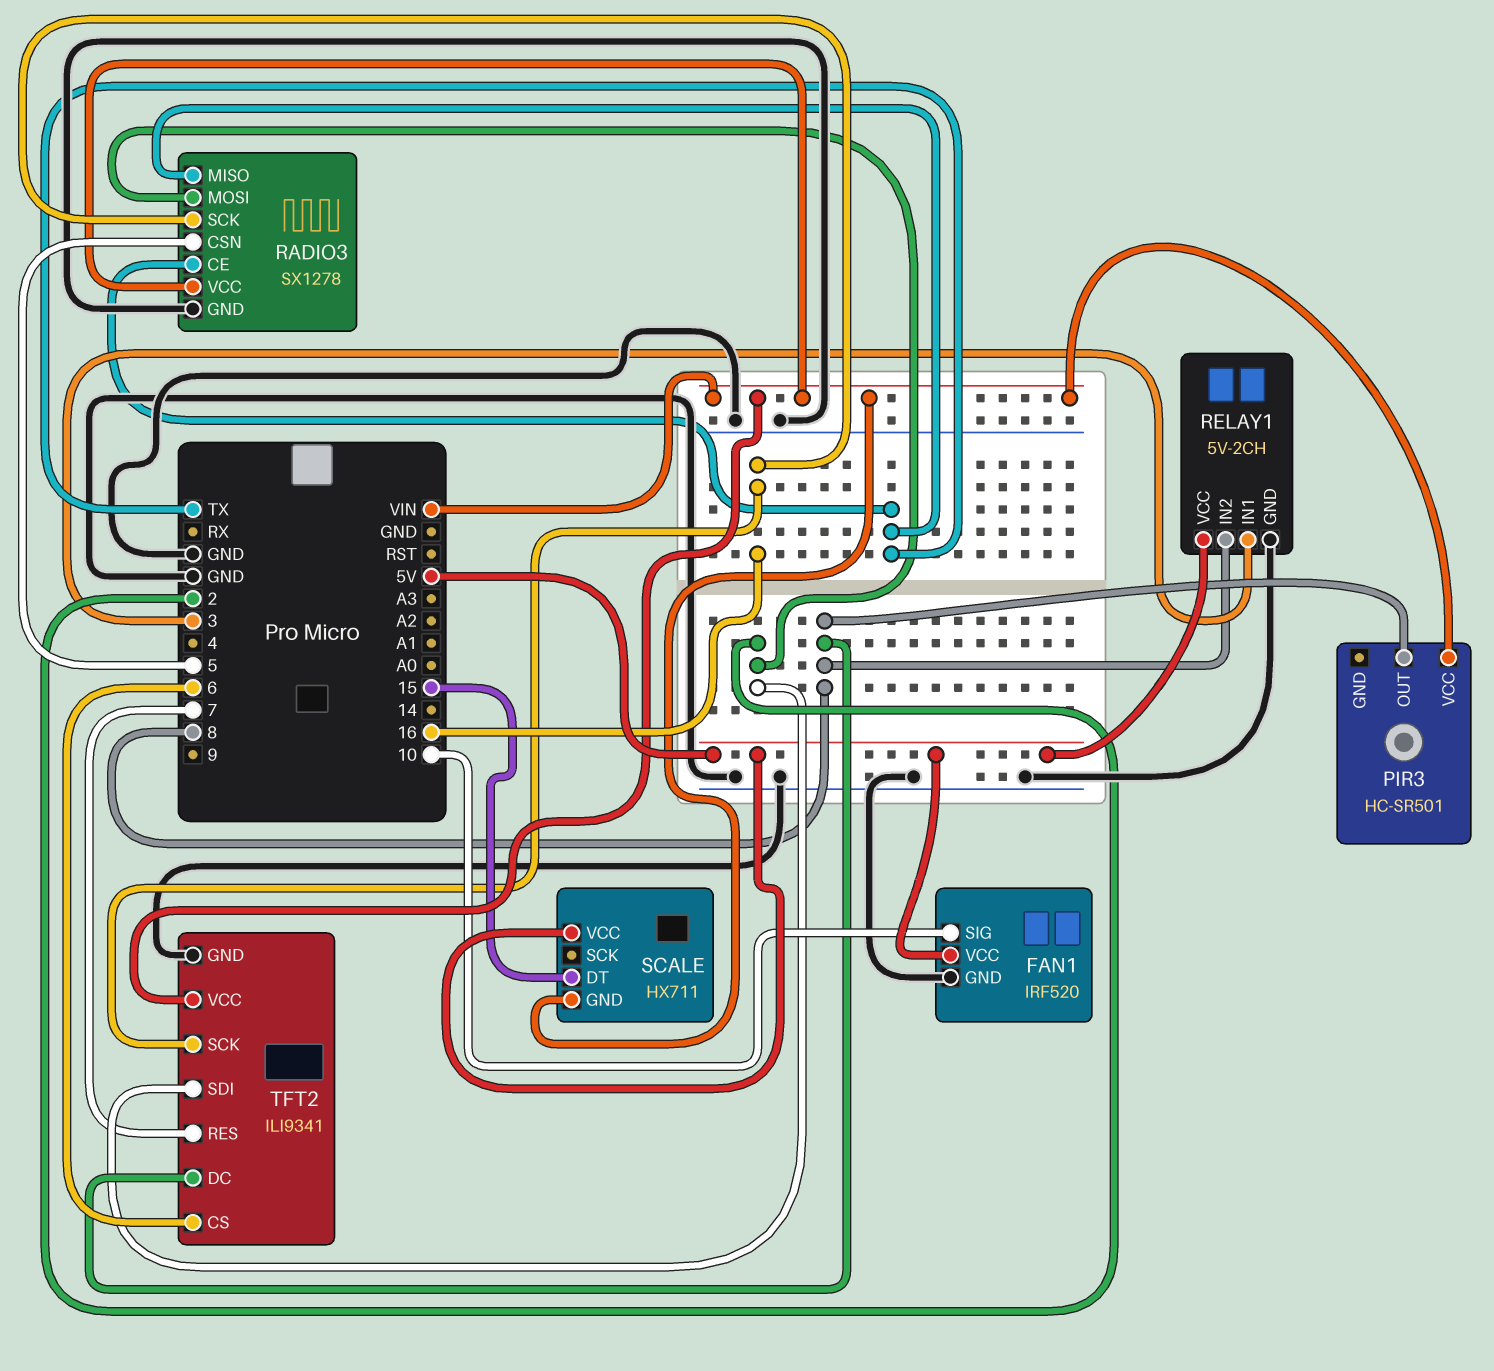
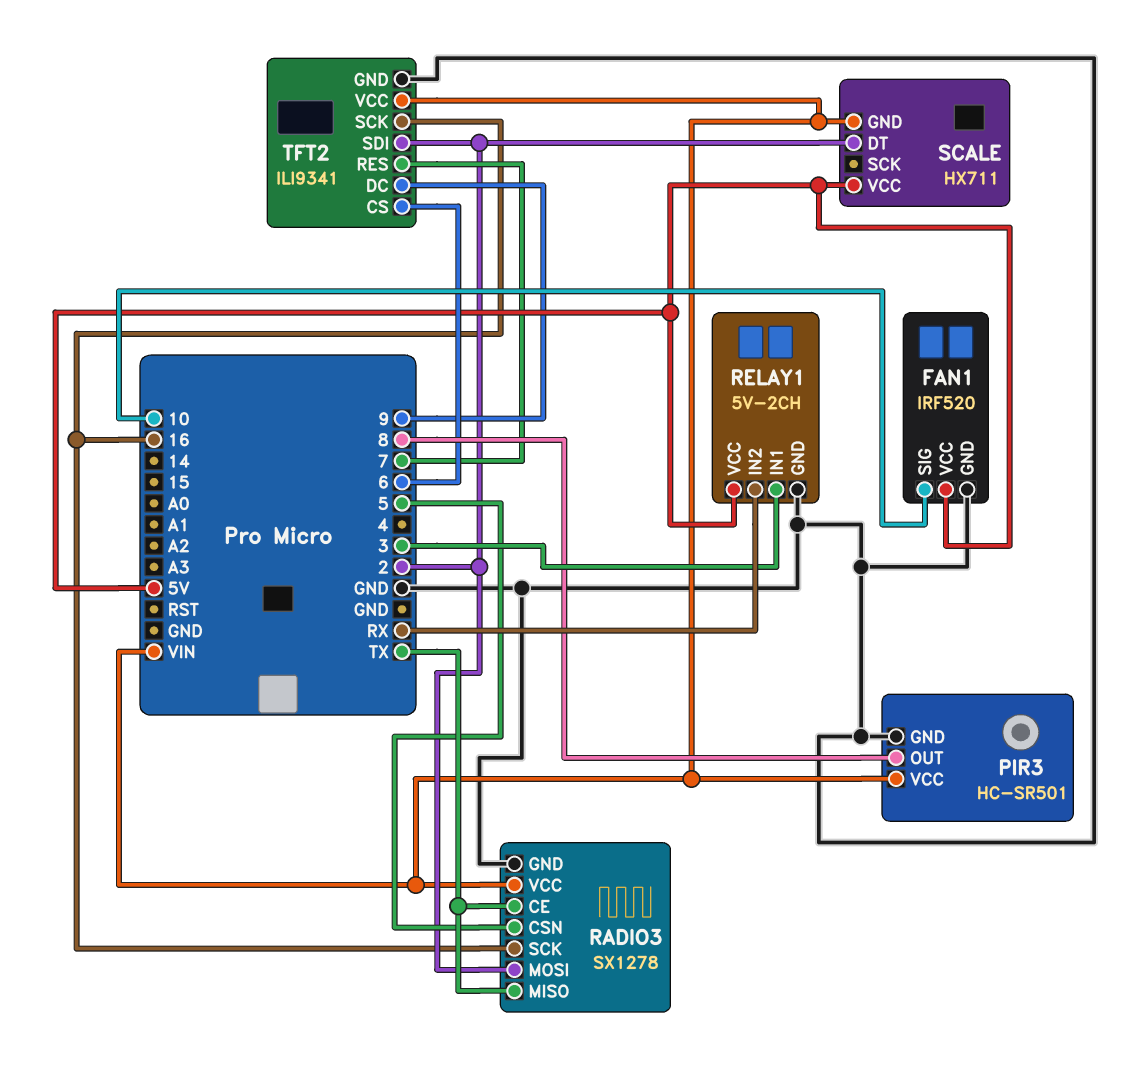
PIR3 pin GND: none -> GND
RELAY1 pin IN2: 8 -> RX
SCALE pin DT: 15 -> 2
TFT2 pin DC: 8 -> 9

